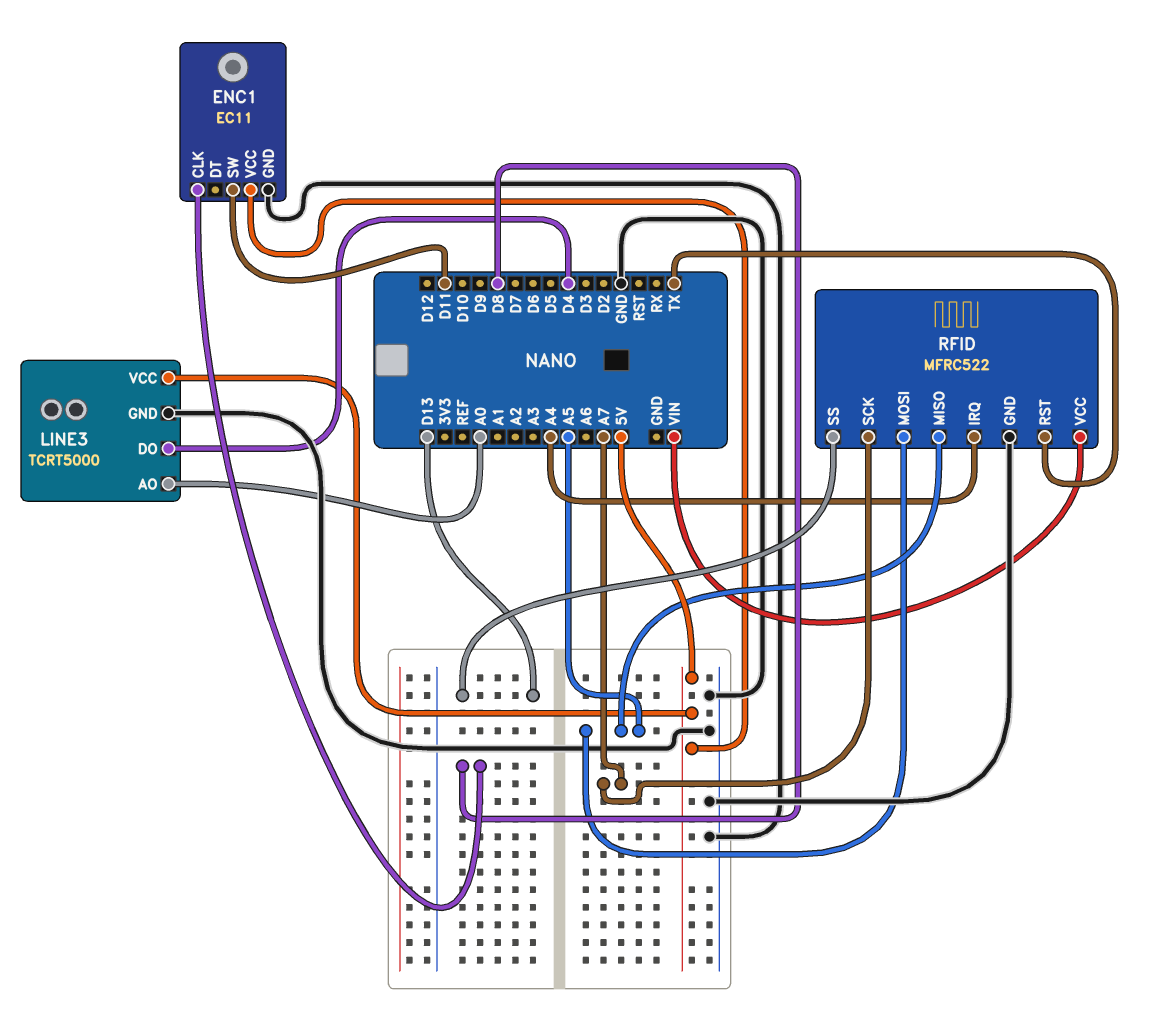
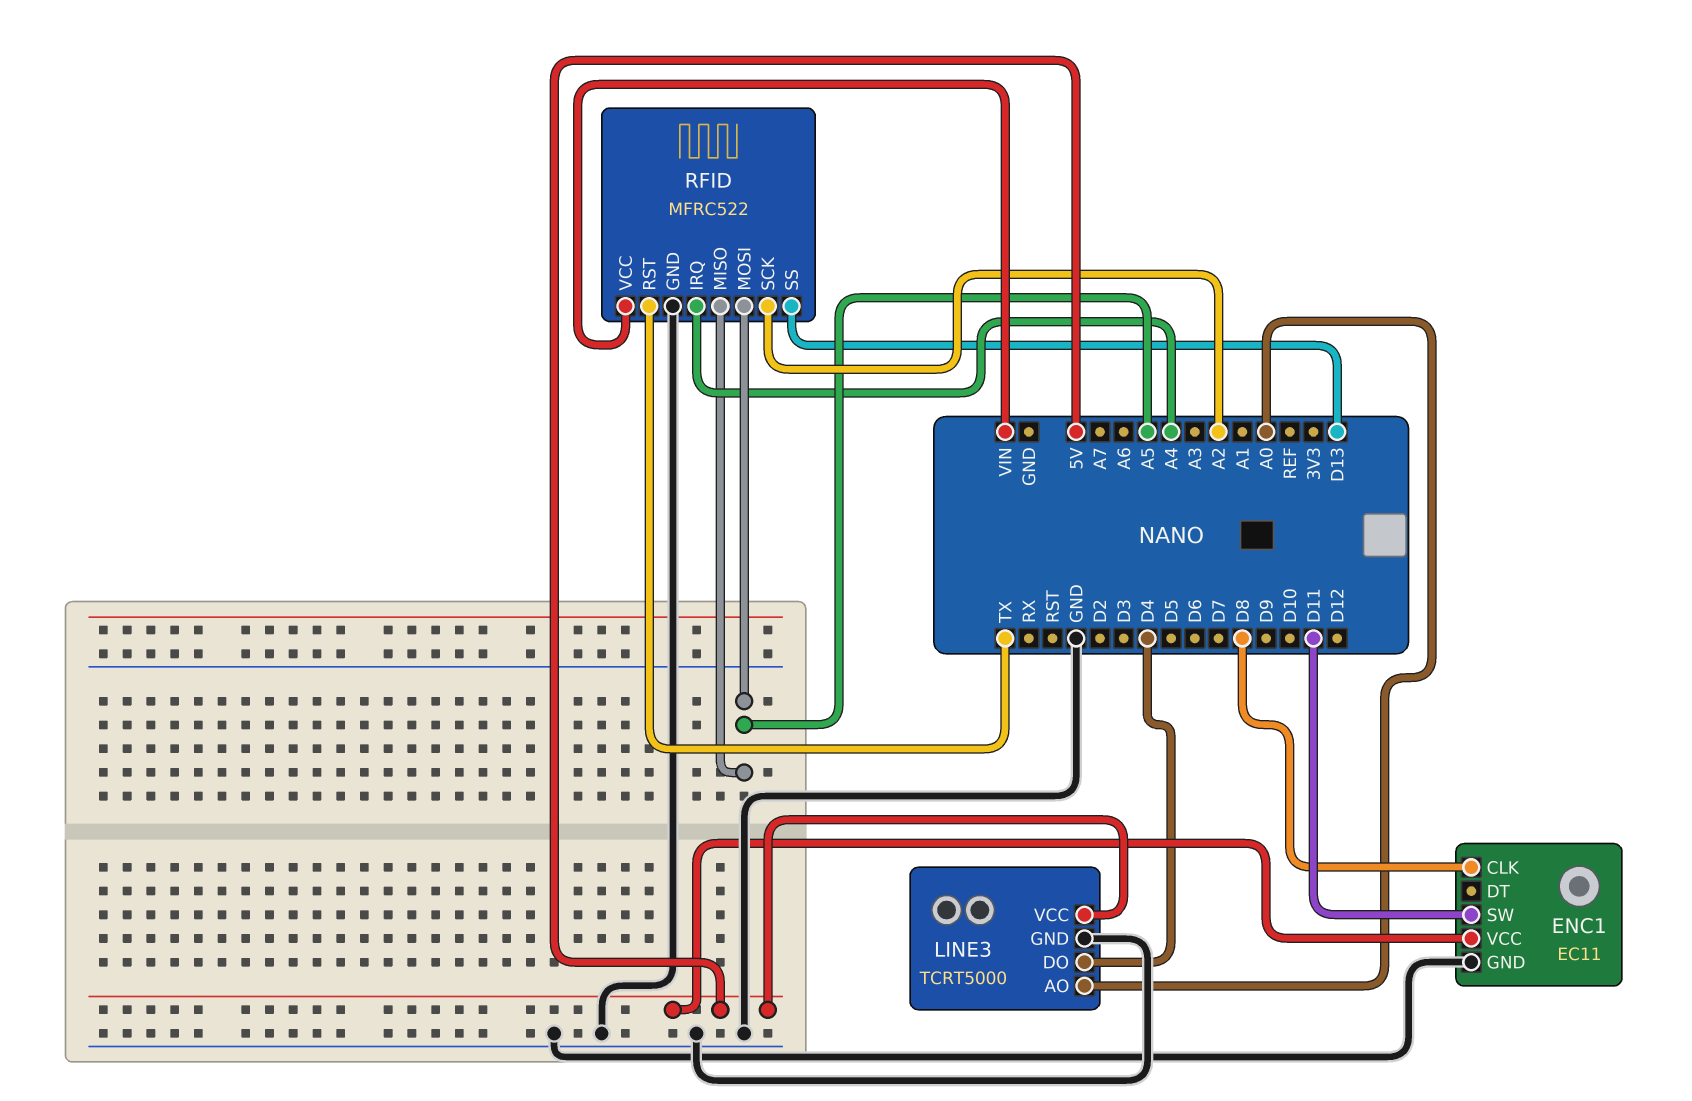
RFID pin SCK: A7 -> A2

